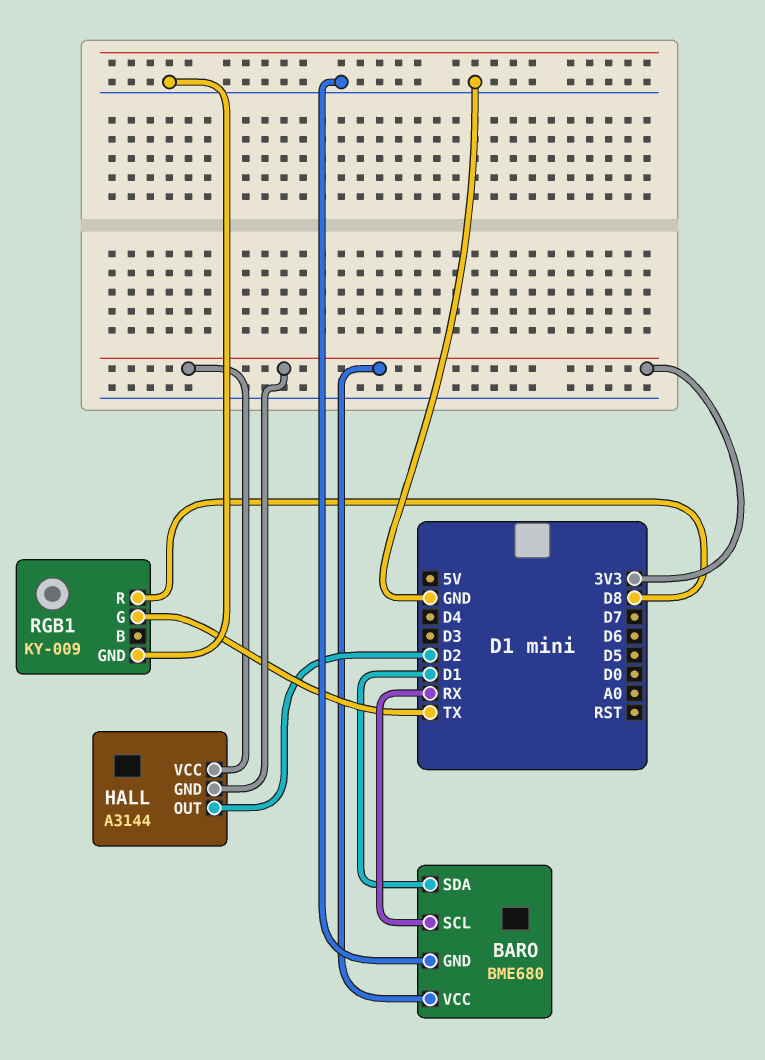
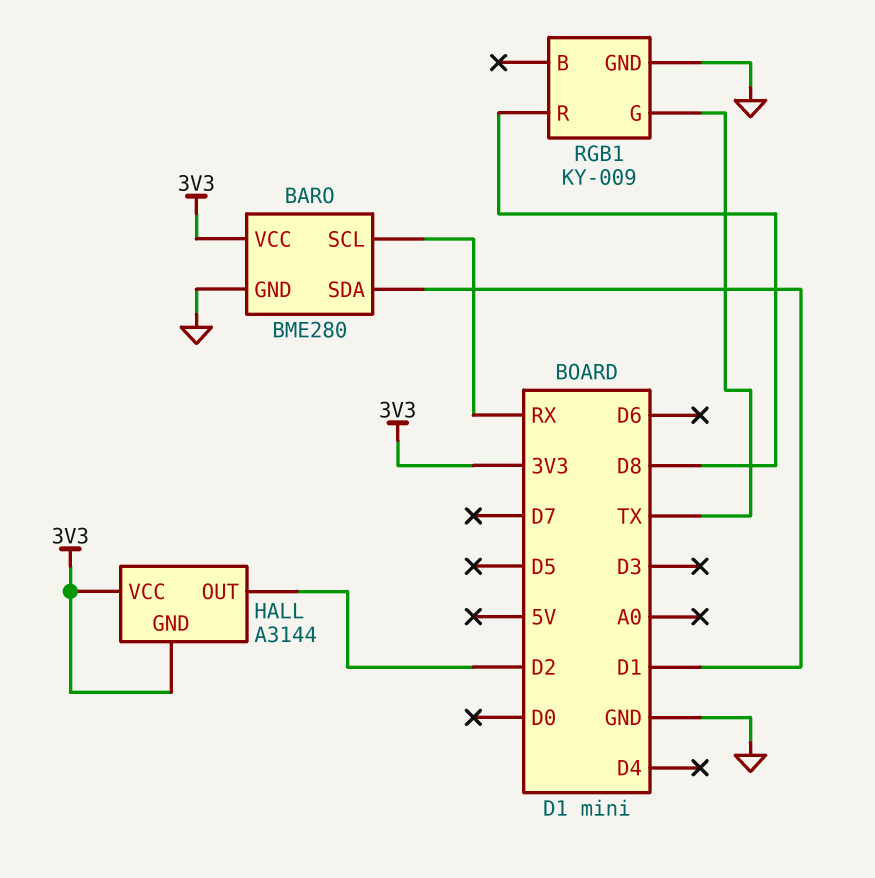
BARO: BME680 -> BME280

